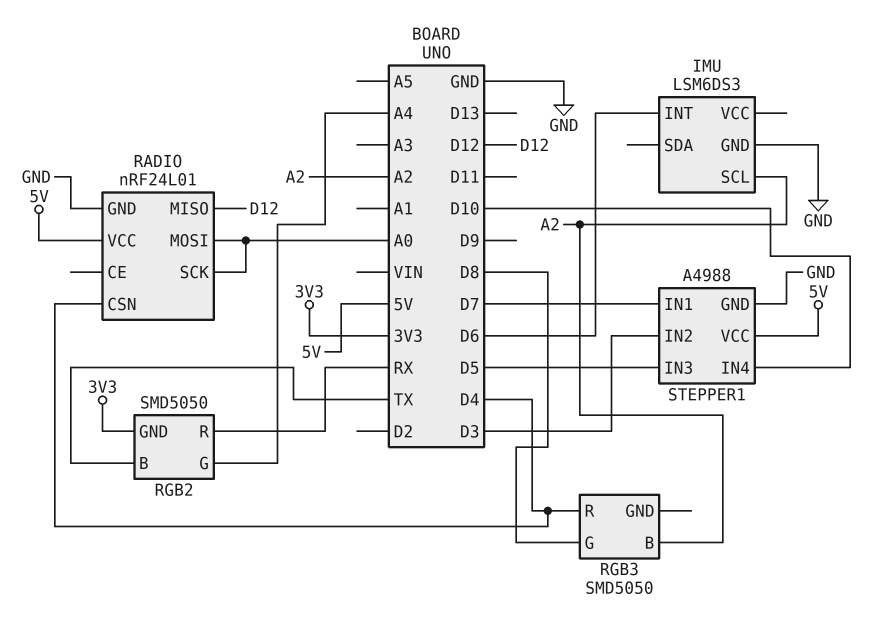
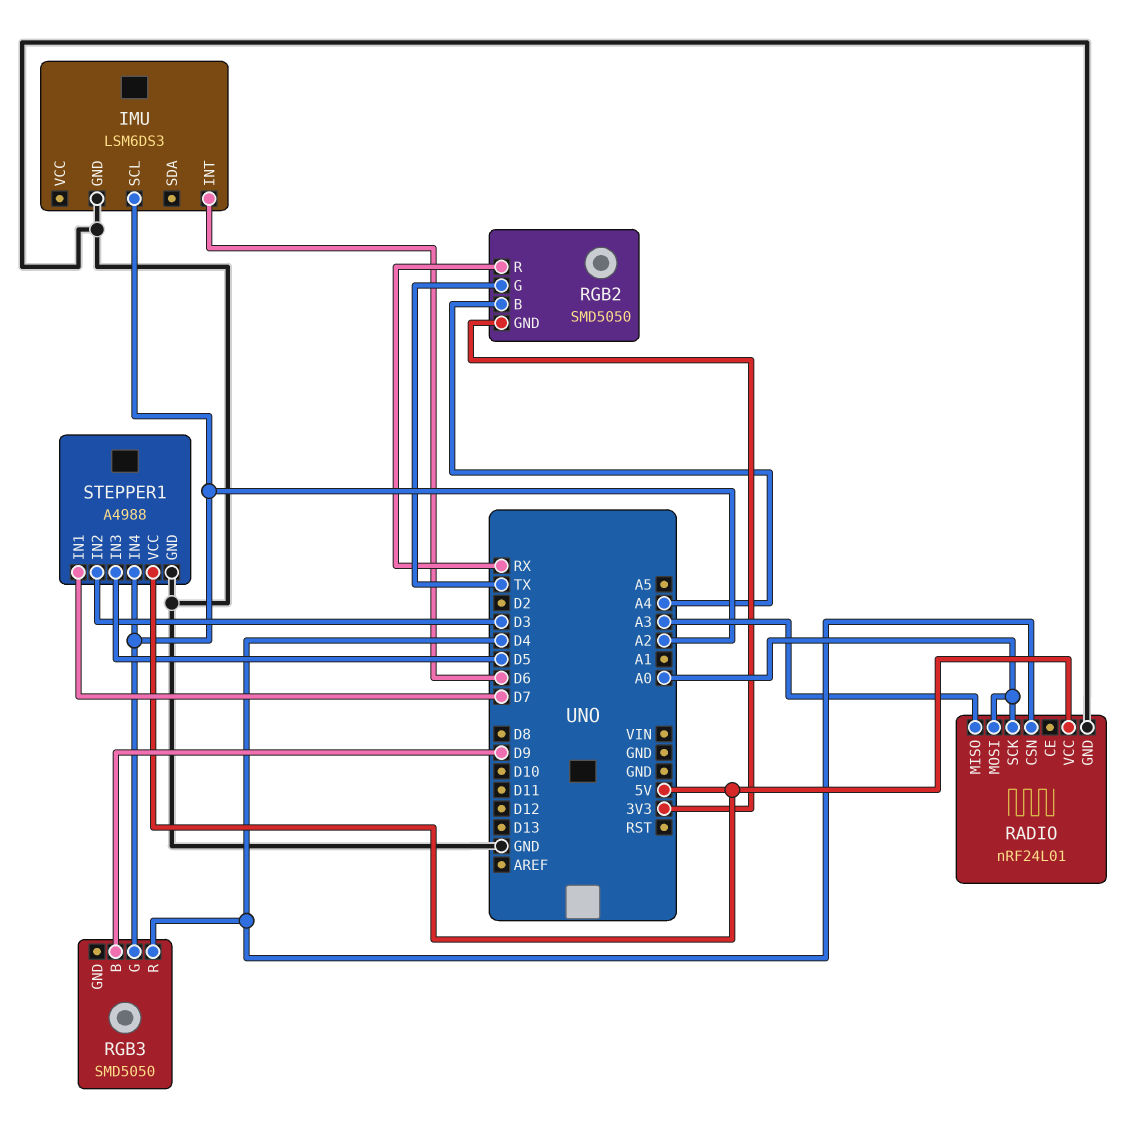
RADIO pin MISO: D12 -> A3
RGB2 pin B: TX -> A4
RGB2 pin G: A4 -> TX
RGB3 pin B: A2 -> D9
RGB3 pin G: D8 -> A2
STEPPER1 pin IN4: D10 -> A2

